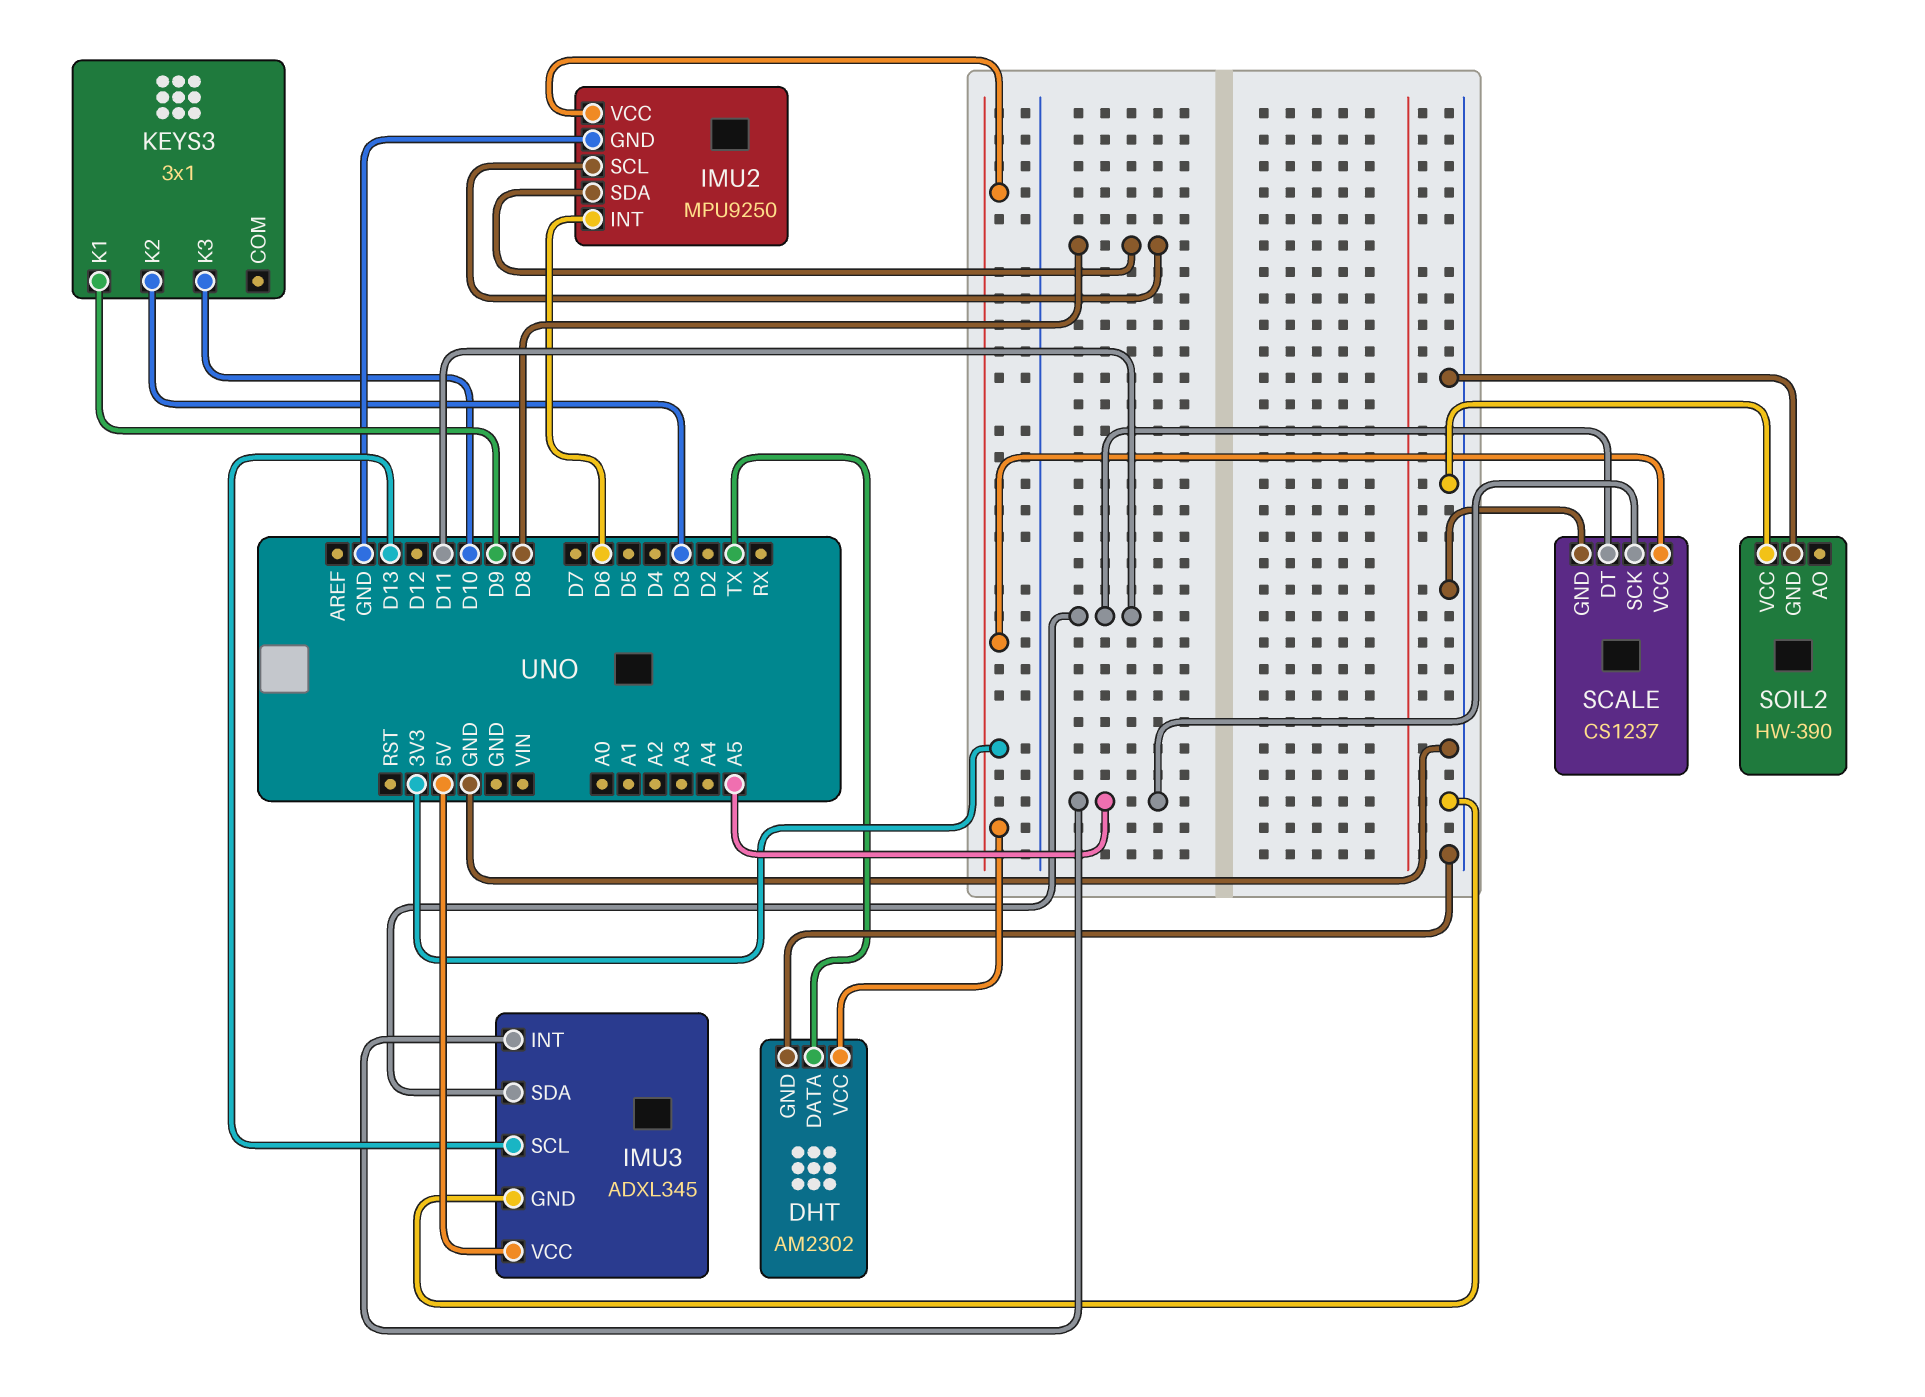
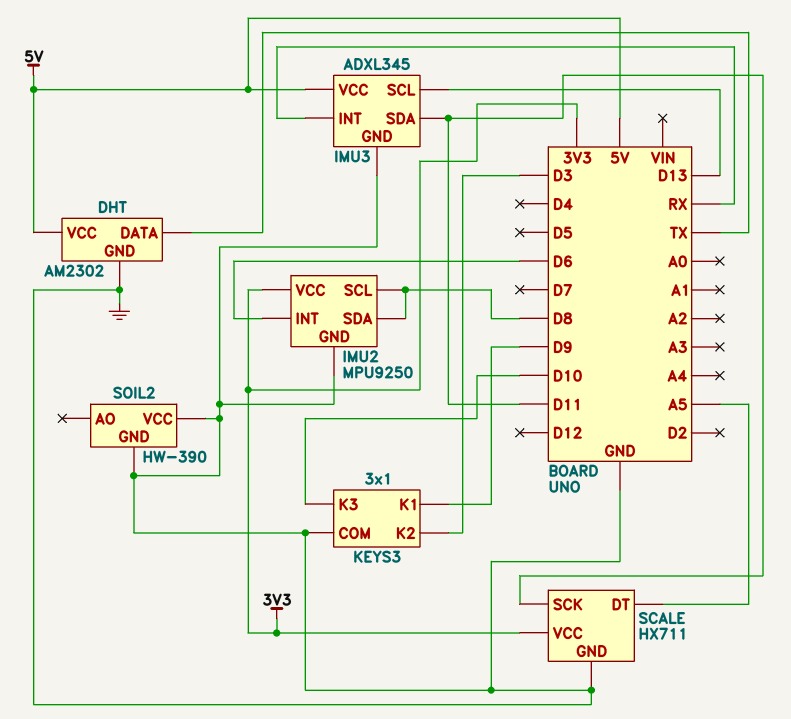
DHT pin VCC: 3V3 -> 5V
IMU3 pin INT: A5 -> RX
KEYS3 pin COM: none -> GND
SCALE: CS1237 -> HX711
SCALE pin DT: D11 -> A5
SCALE pin SCK: A5 -> D11

